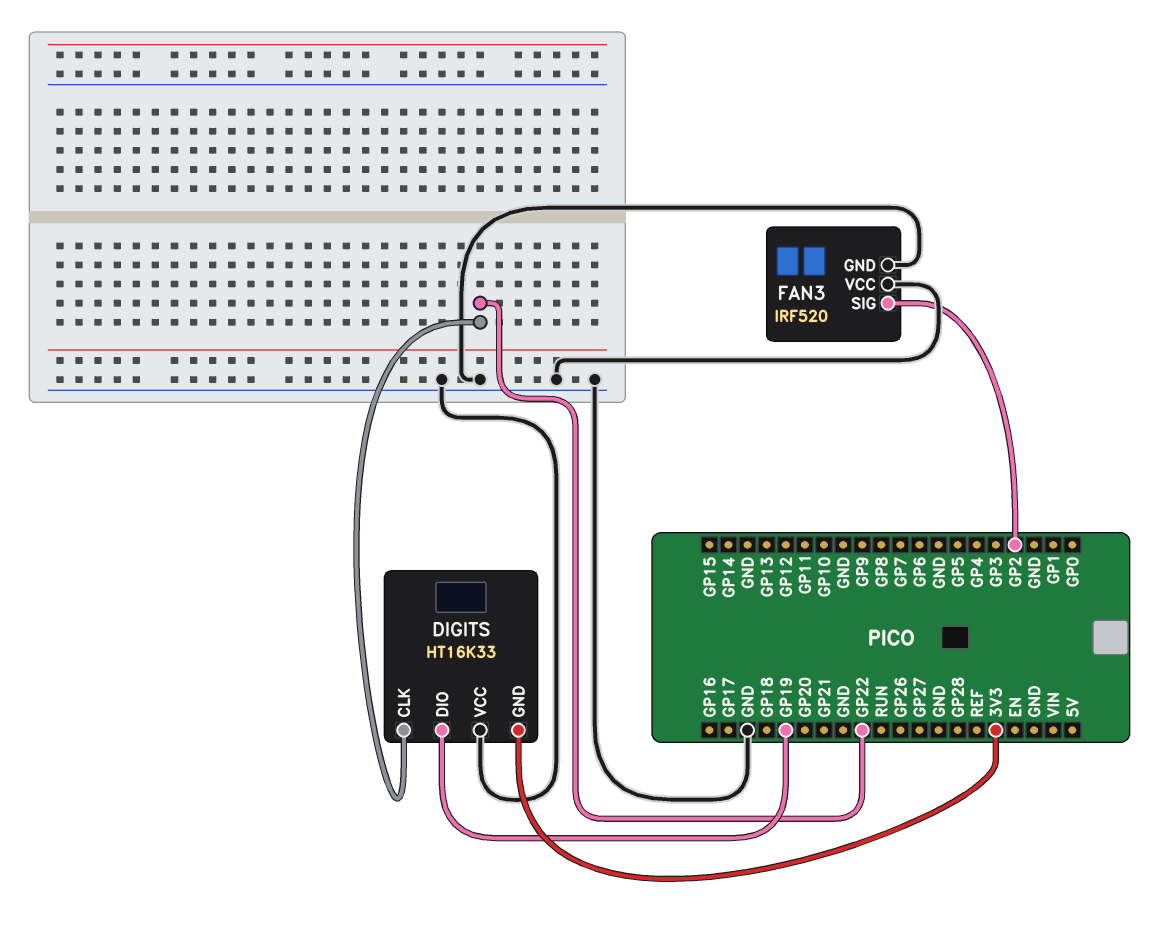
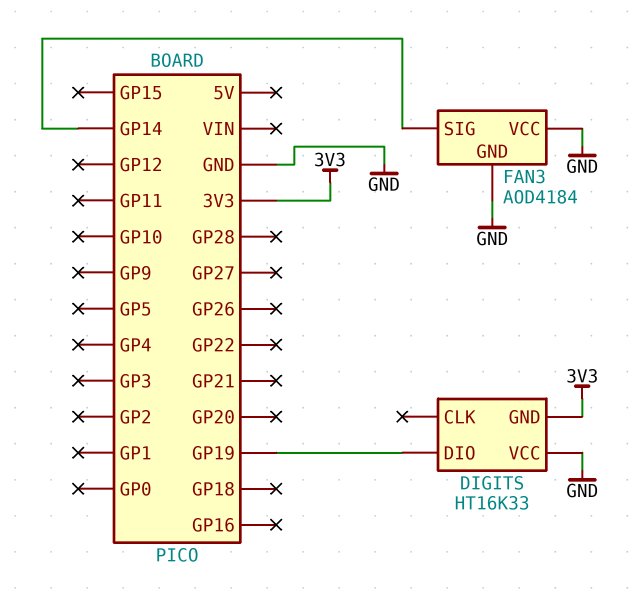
DIGITS pin CLK: GP22 -> none
FAN3: IRF520 -> AOD4184
FAN3 pin SIG: GP2 -> GP14

